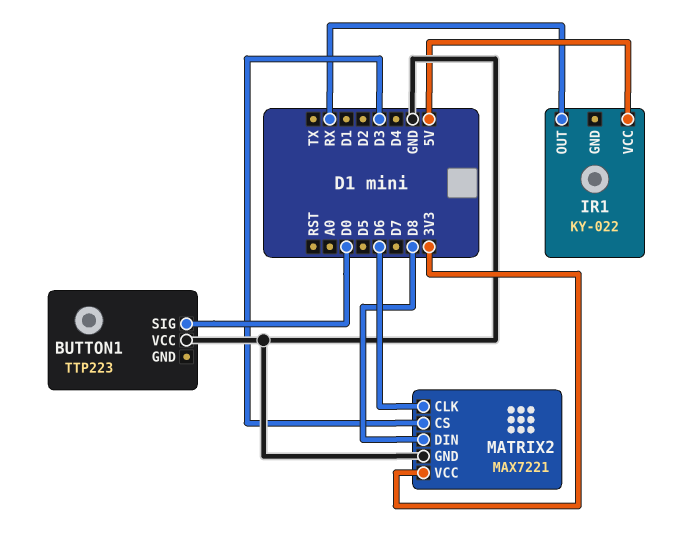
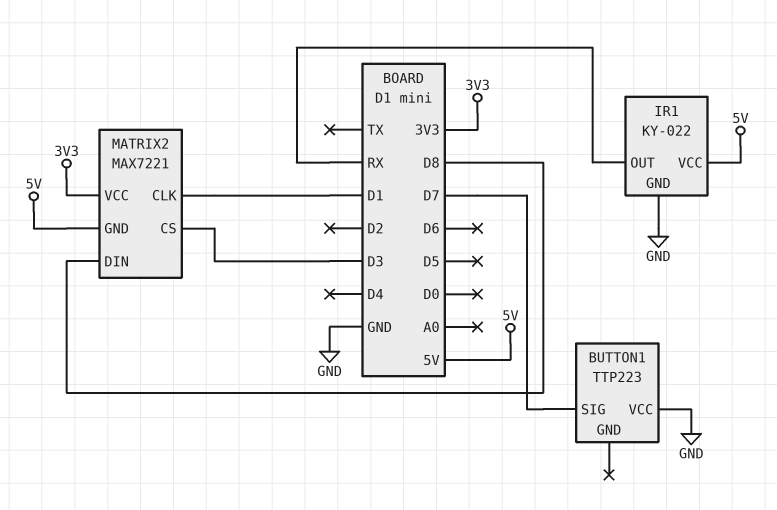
BUTTON1 pin SIG: D0 -> D7
IR1 pin GND: none -> GND
MATRIX2 pin CLK: D6 -> D1
MATRIX2 pin GND: GND -> 5V

